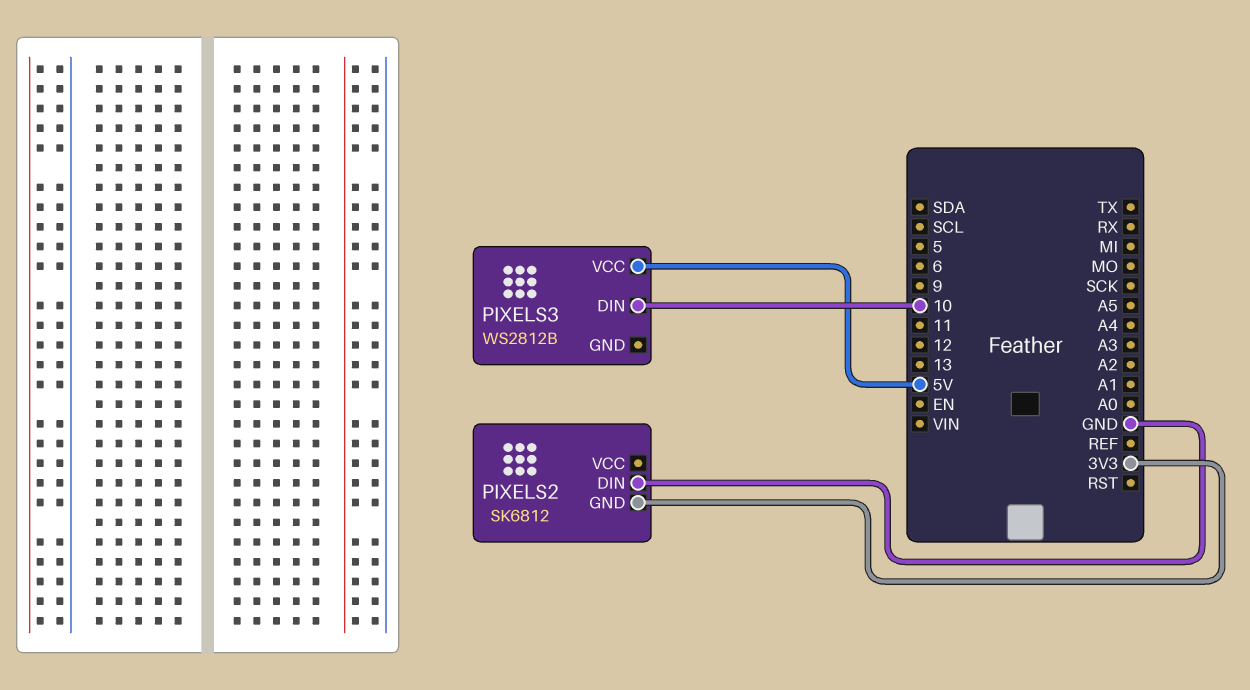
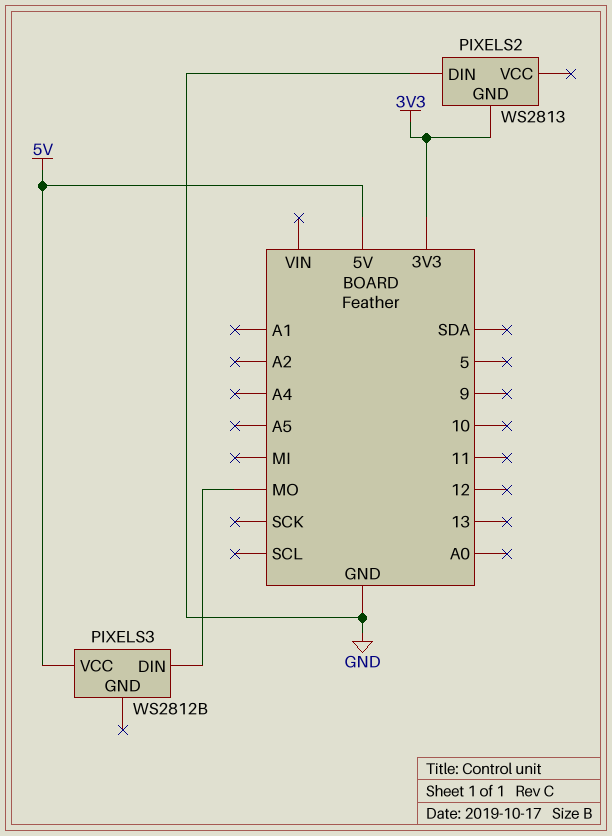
PIXELS2: SK6812 -> WS2813
PIXELS3 pin DIN: 10 -> MO

